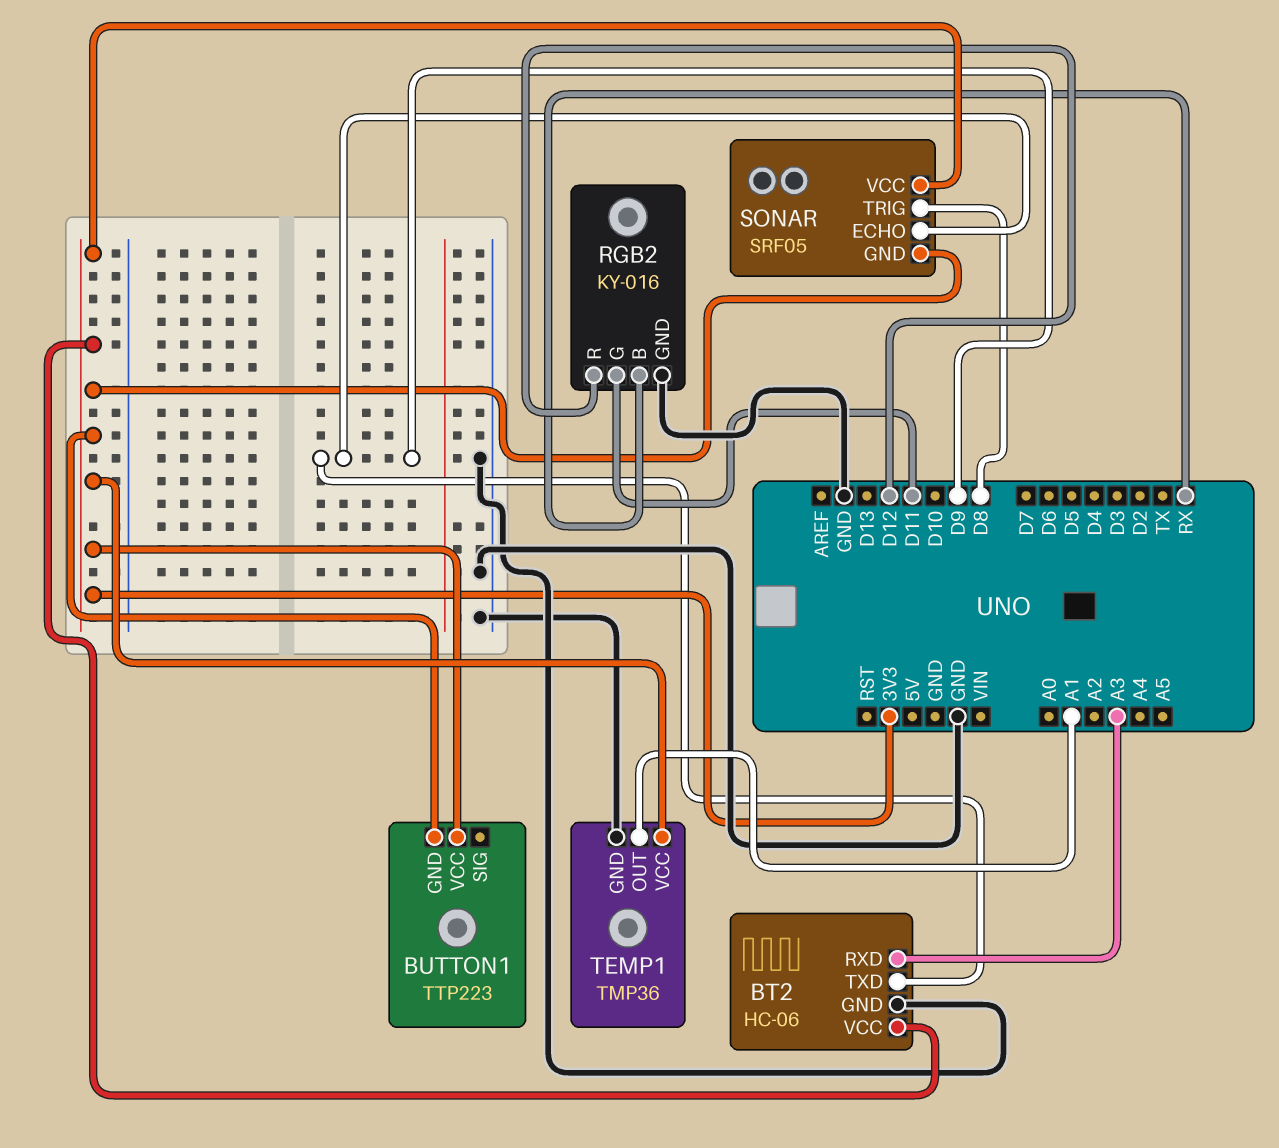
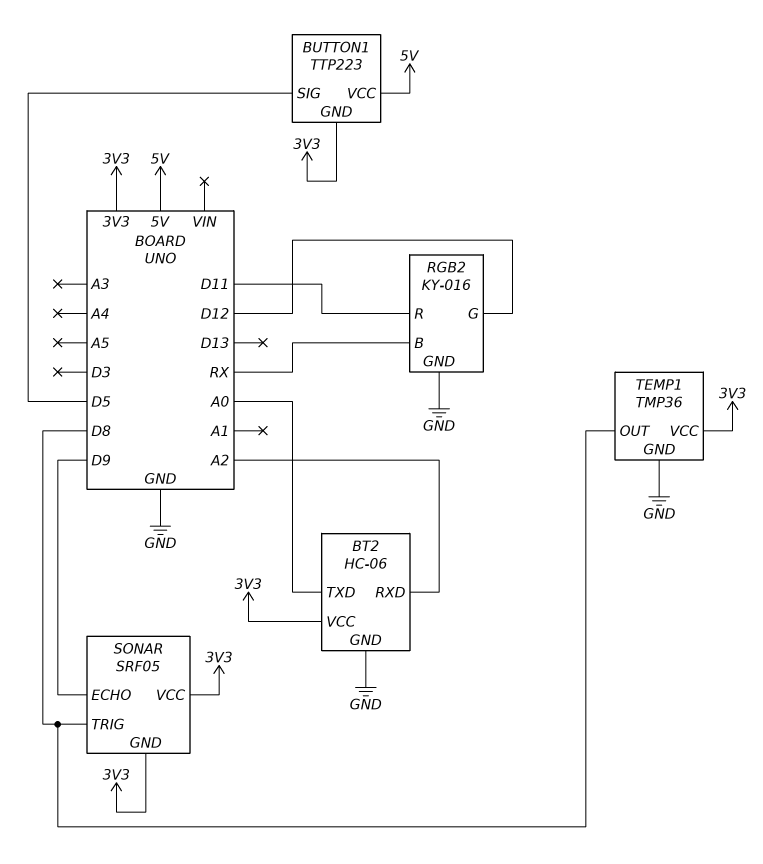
BT2 pin RXD: A3 -> A2
BT2 pin TXD: D9 -> A0
BUTTON1 pin SIG: none -> D5
BUTTON1 pin VCC: 3V3 -> 5V
RGB2 pin G: D11 -> D12
RGB2 pin R: D12 -> D11
TEMP1 pin OUT: A1 -> D8

